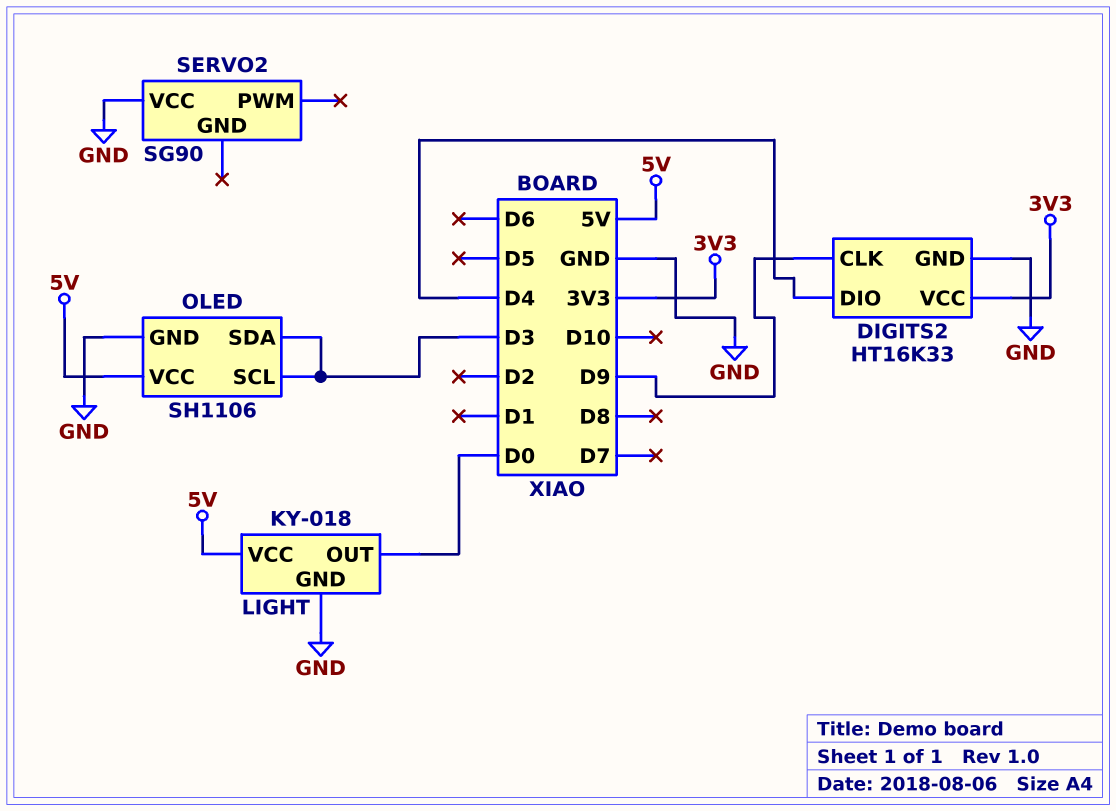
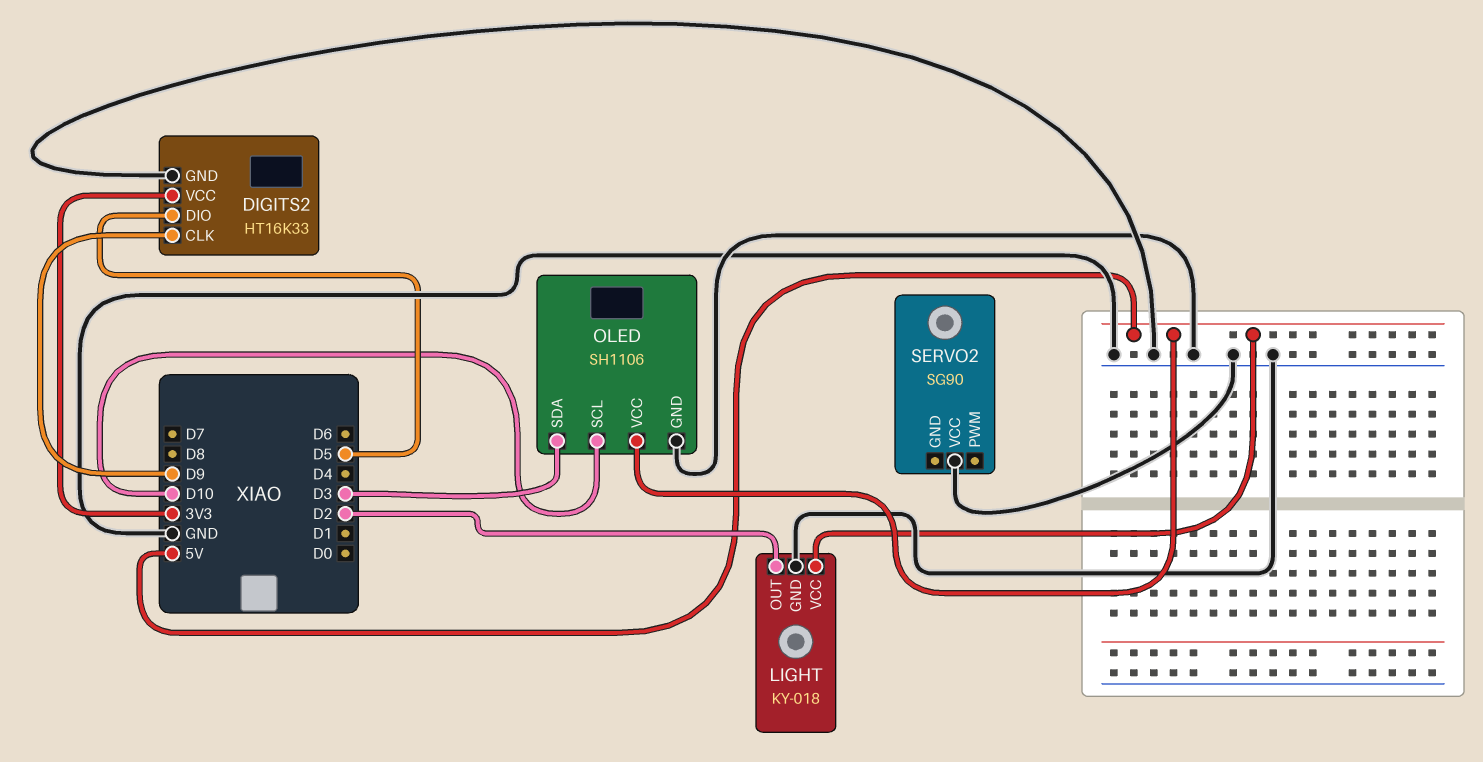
DIGITS2 pin DIO: D4 -> D5
LIGHT pin OUT: D0 -> D2
OLED pin SCL: D3 -> D10

